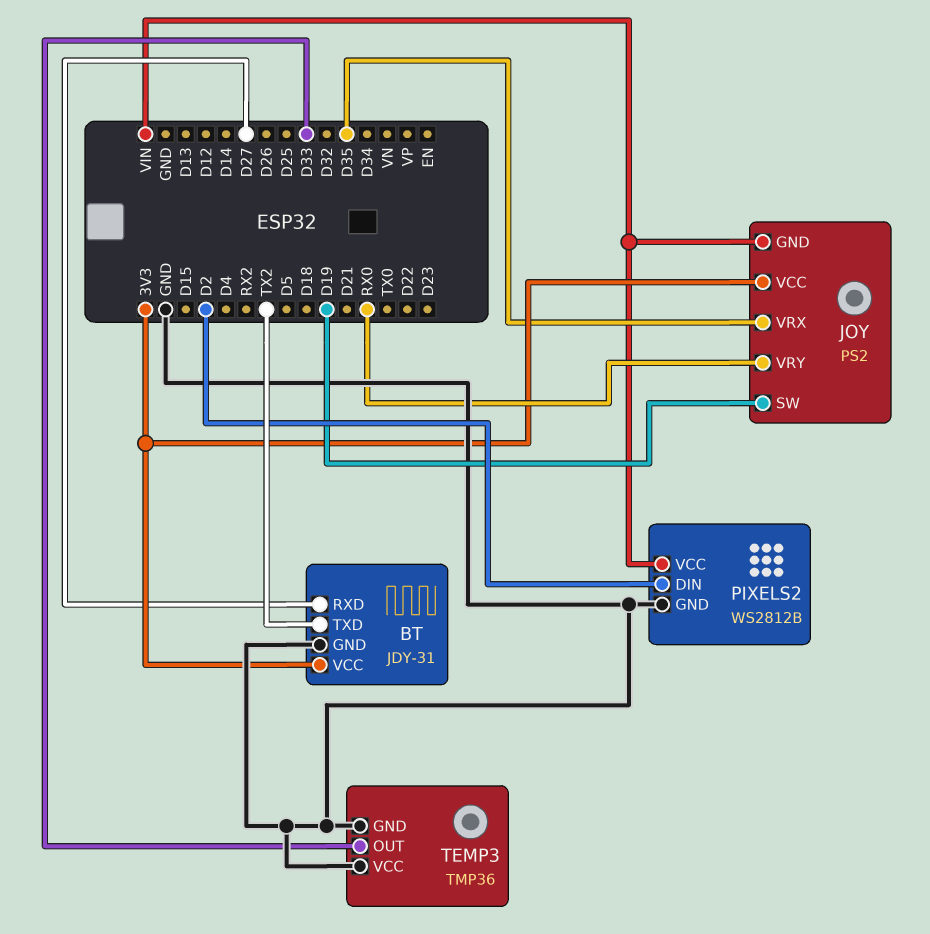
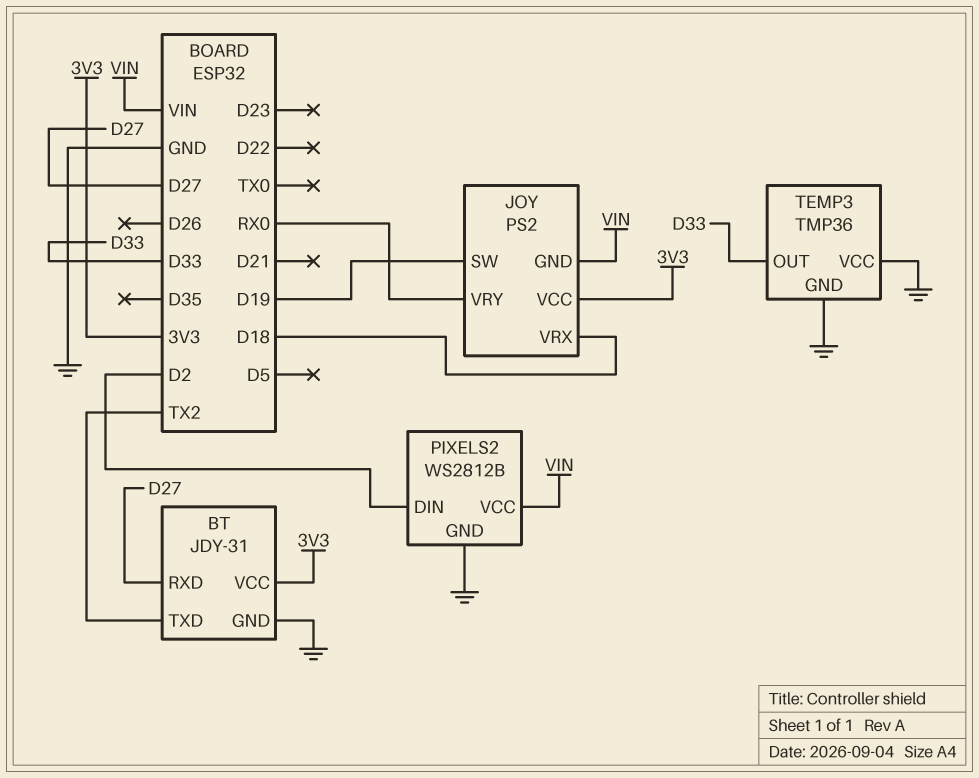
JOY pin VRX: D35 -> D18

